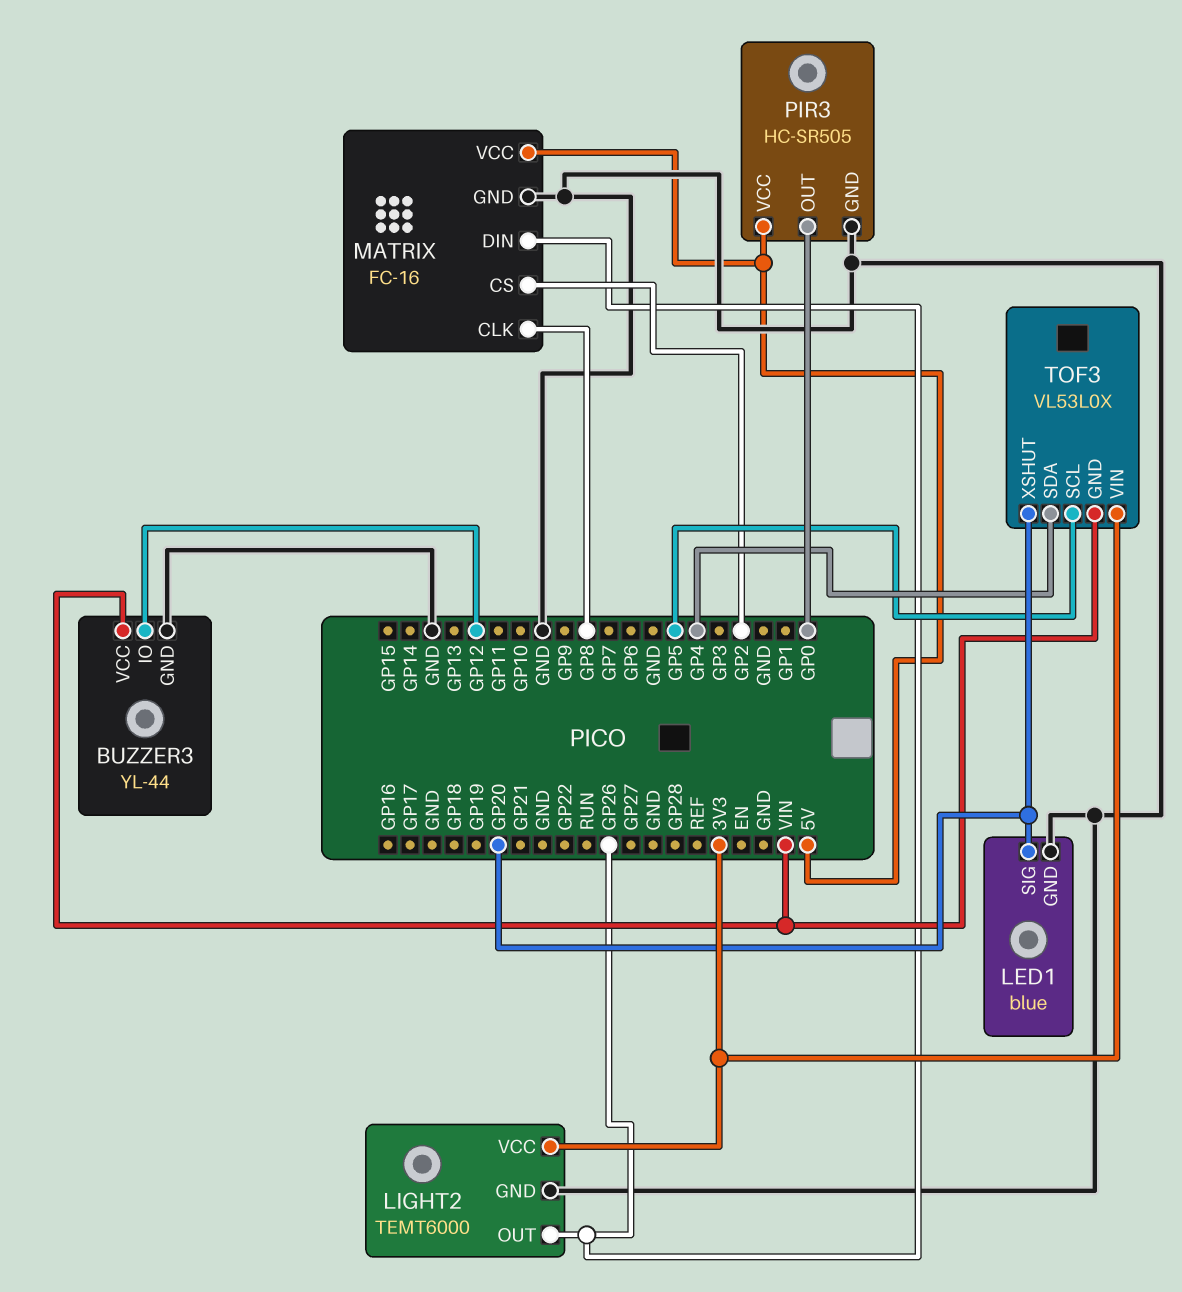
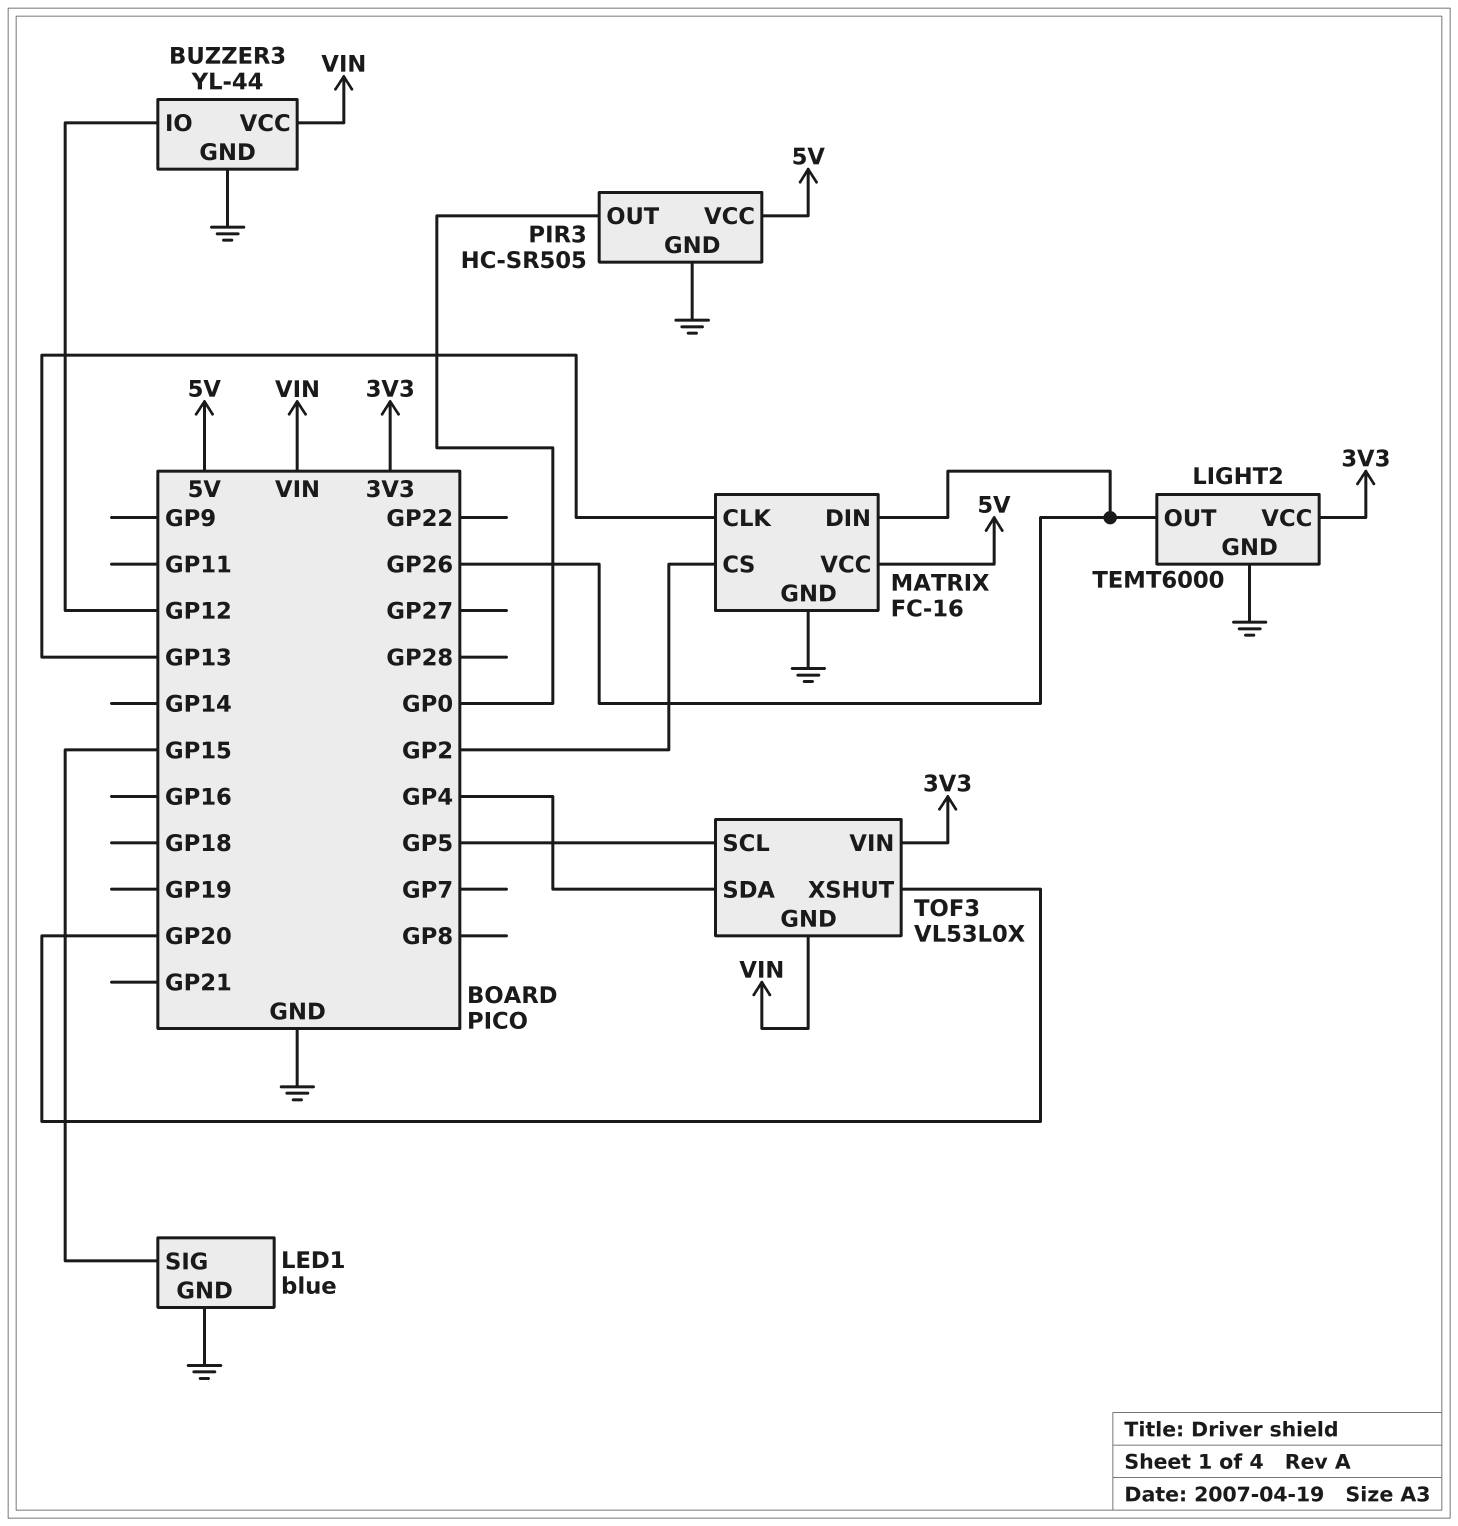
LED1 pin SIG: GP20 -> GP15
MATRIX pin CLK: GP8 -> GP13

